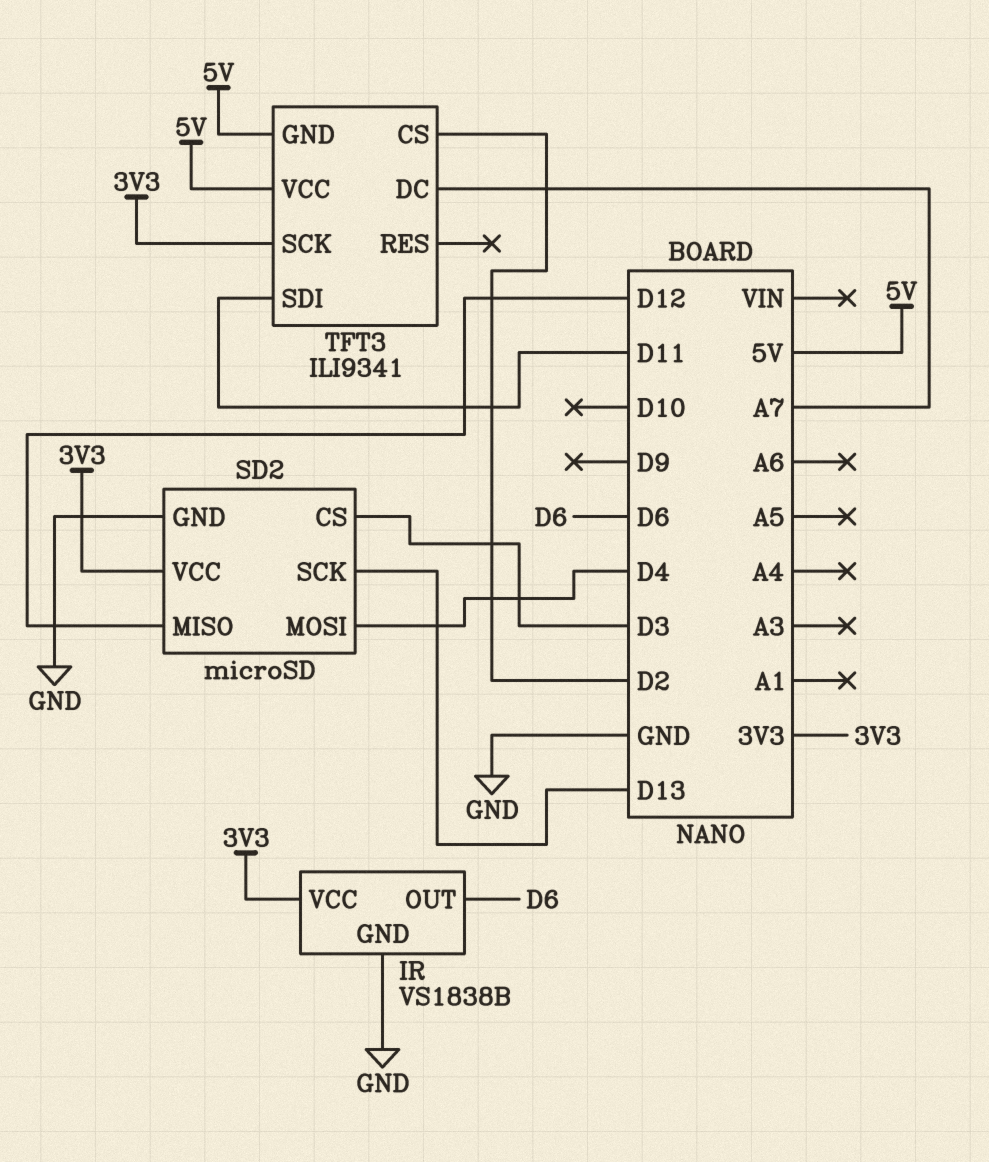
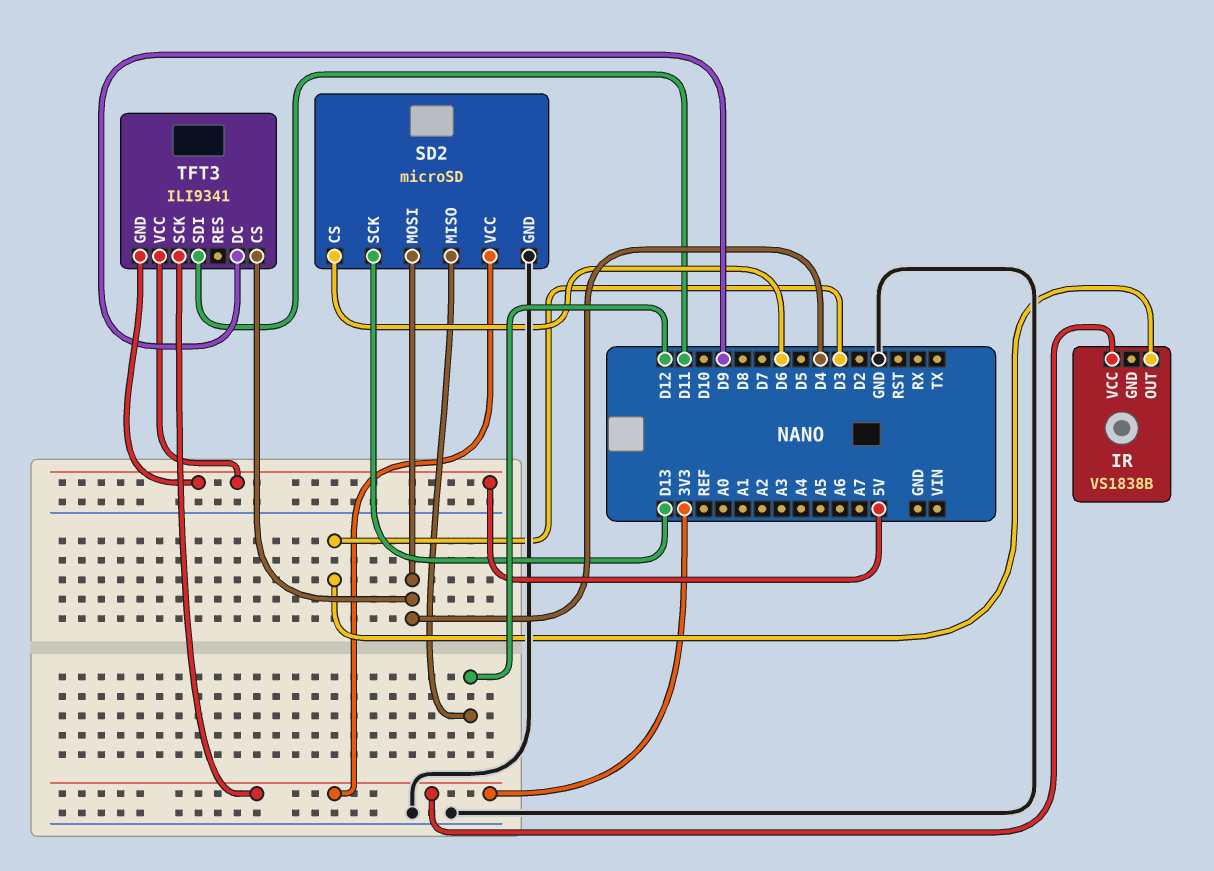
IR pin GND: GND -> none
IR pin OUT: D6 -> D3
SD2 pin CS: D3 -> D6
TFT3 pin CS: D2 -> D4
TFT3 pin DC: A7 -> D9

